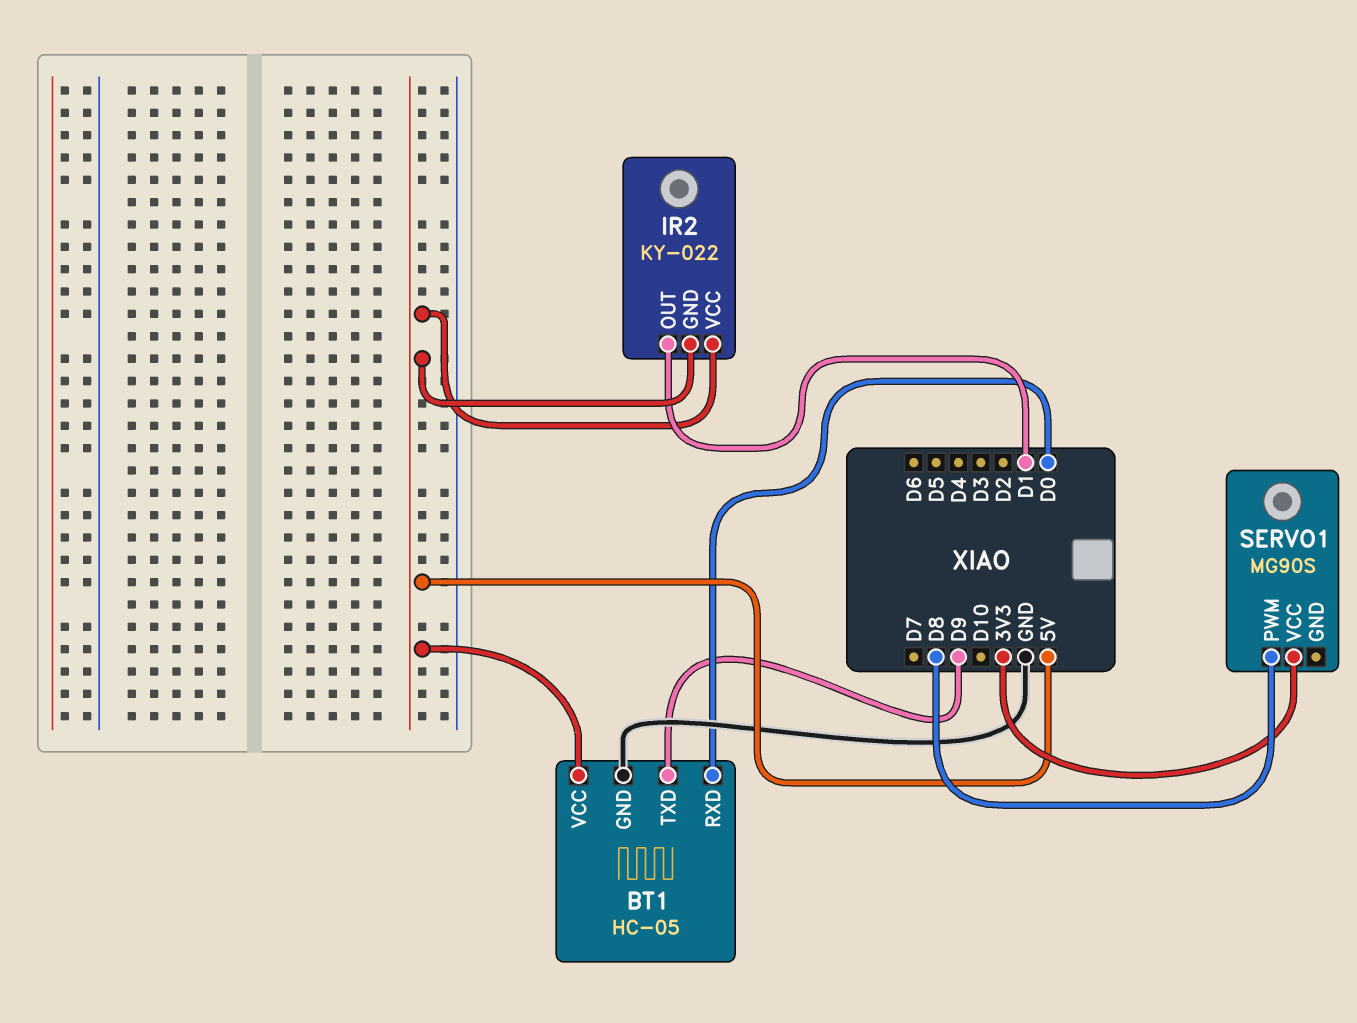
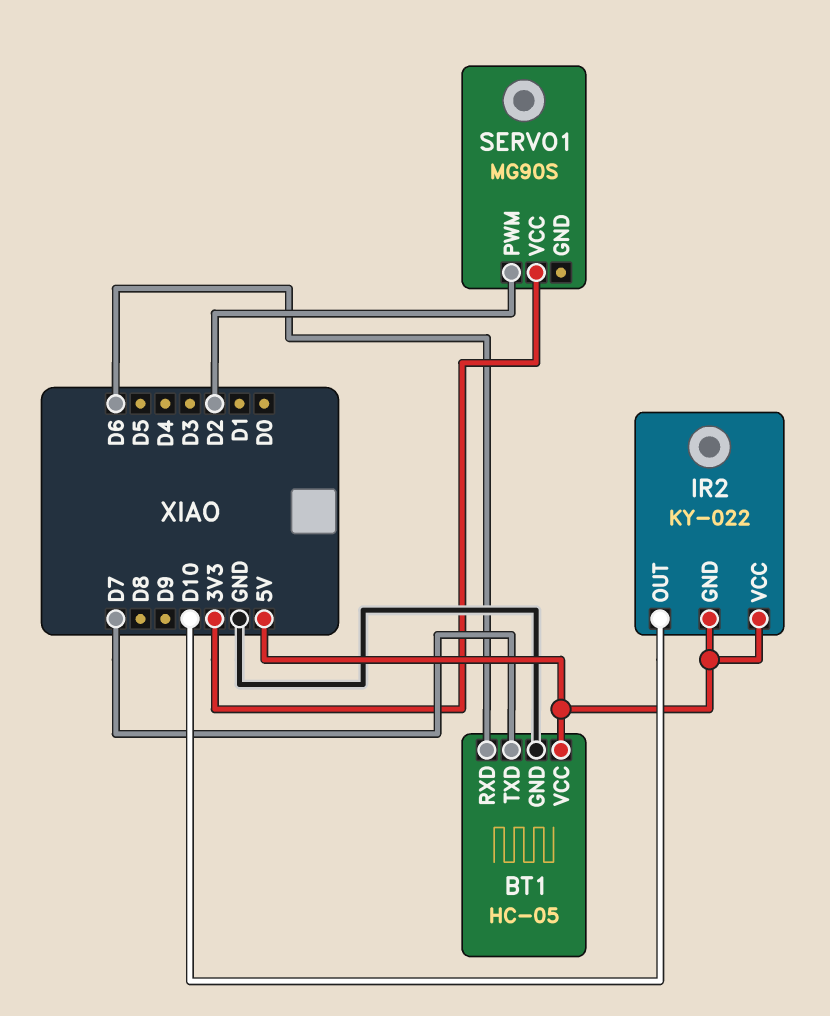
BT1 pin RXD: D0 -> D6
BT1 pin TXD: D9 -> D7
IR2 pin OUT: D1 -> D10
SERVO1 pin PWM: D8 -> D2

